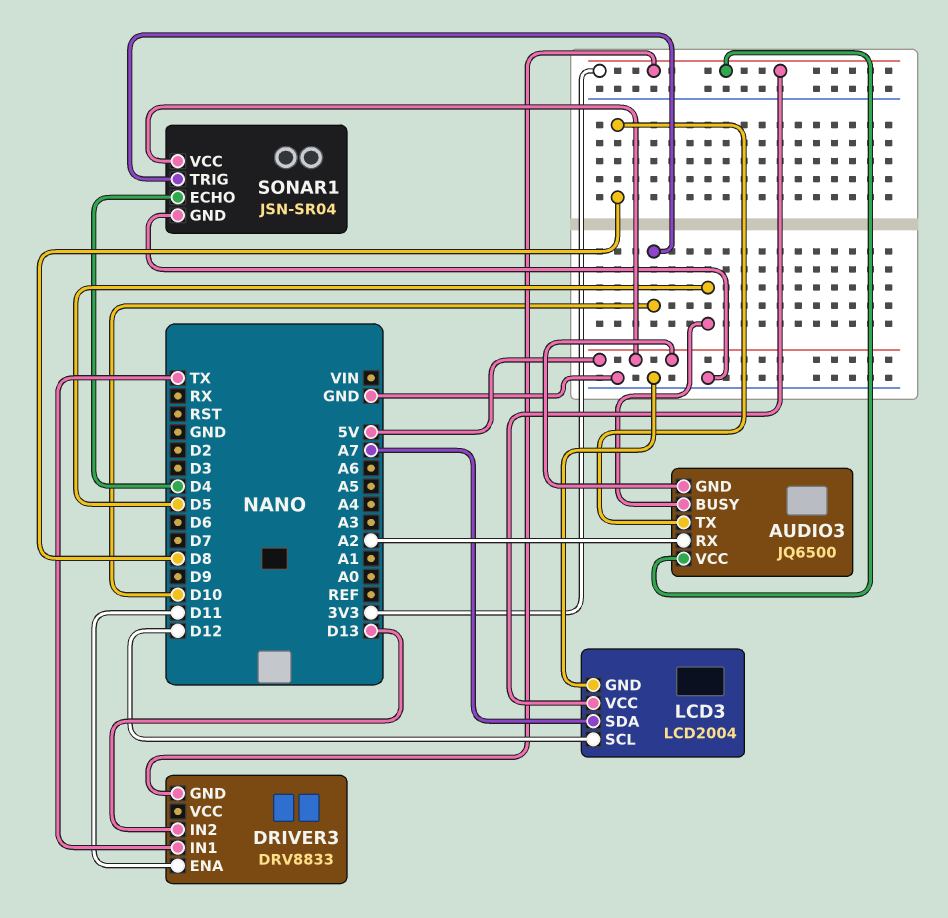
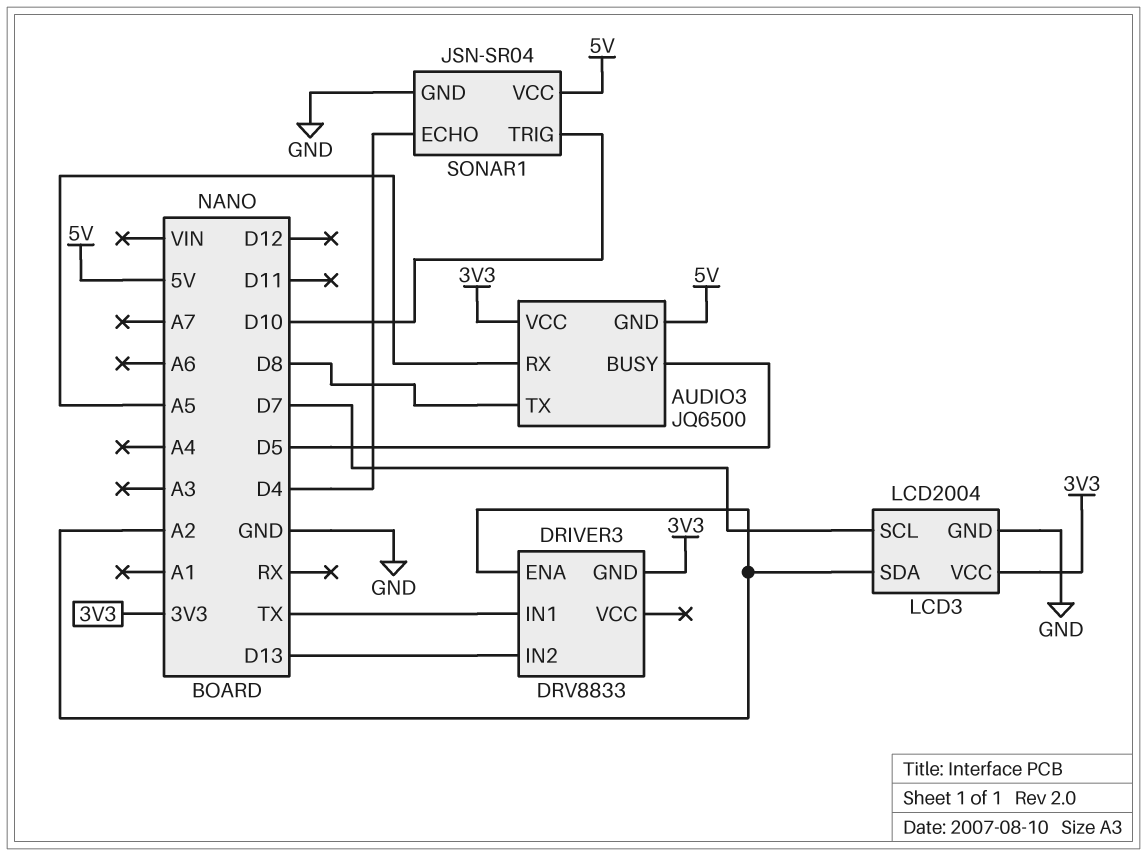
AUDIO3 pin RX: A2 -> A5
DRIVER3 pin ENA: D11 -> A2
LCD3 pin SCL: D12 -> D7
LCD3 pin SDA: A7 -> A2

